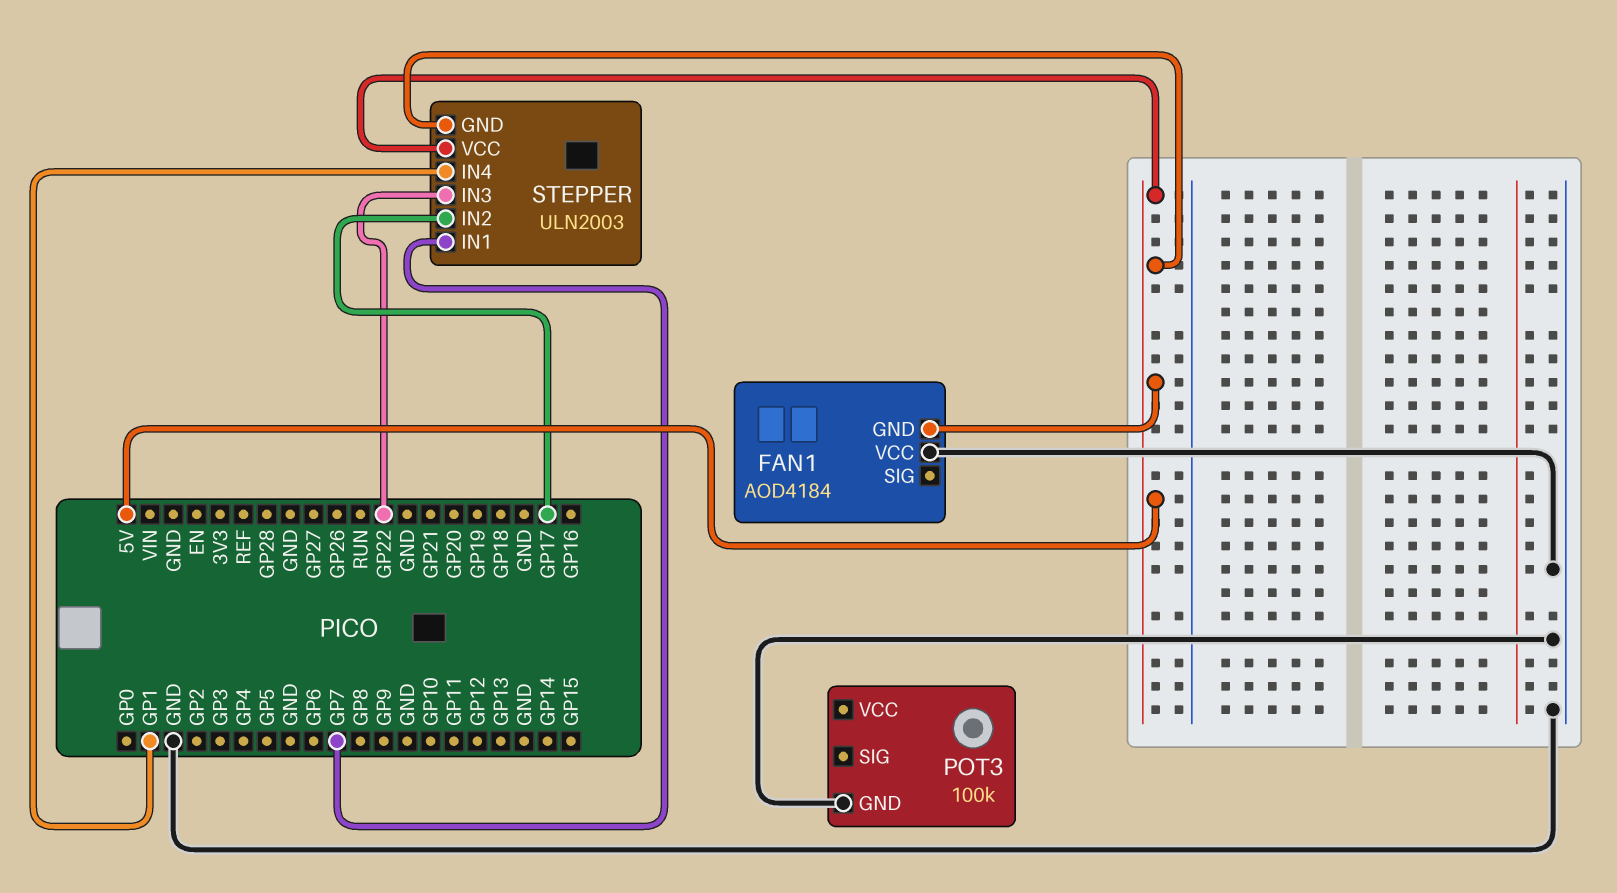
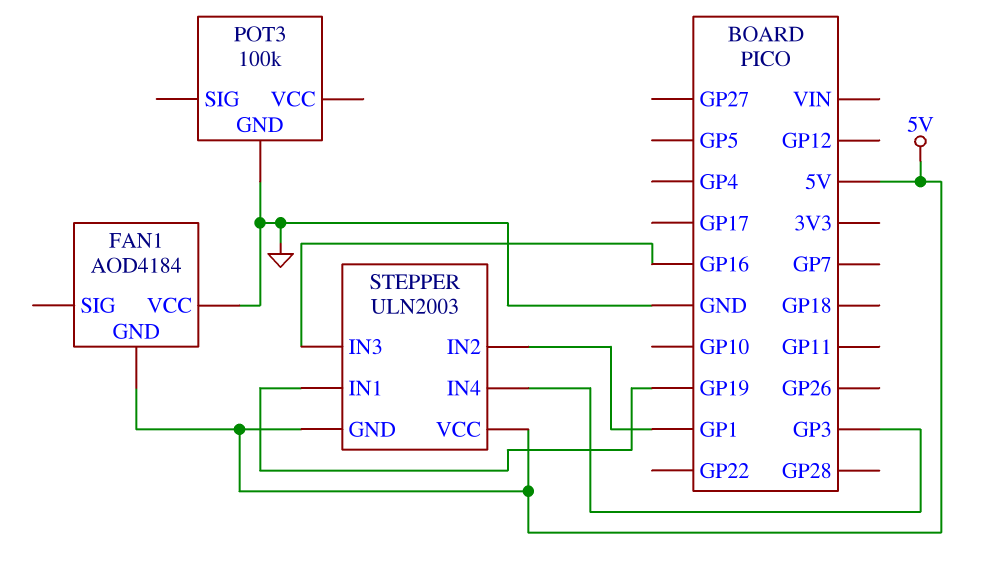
STEPPER pin IN1: GP7 -> GP19
STEPPER pin IN2: GP17 -> GP1
STEPPER pin IN3: GP22 -> GP16
STEPPER pin IN4: GP1 -> GP3

